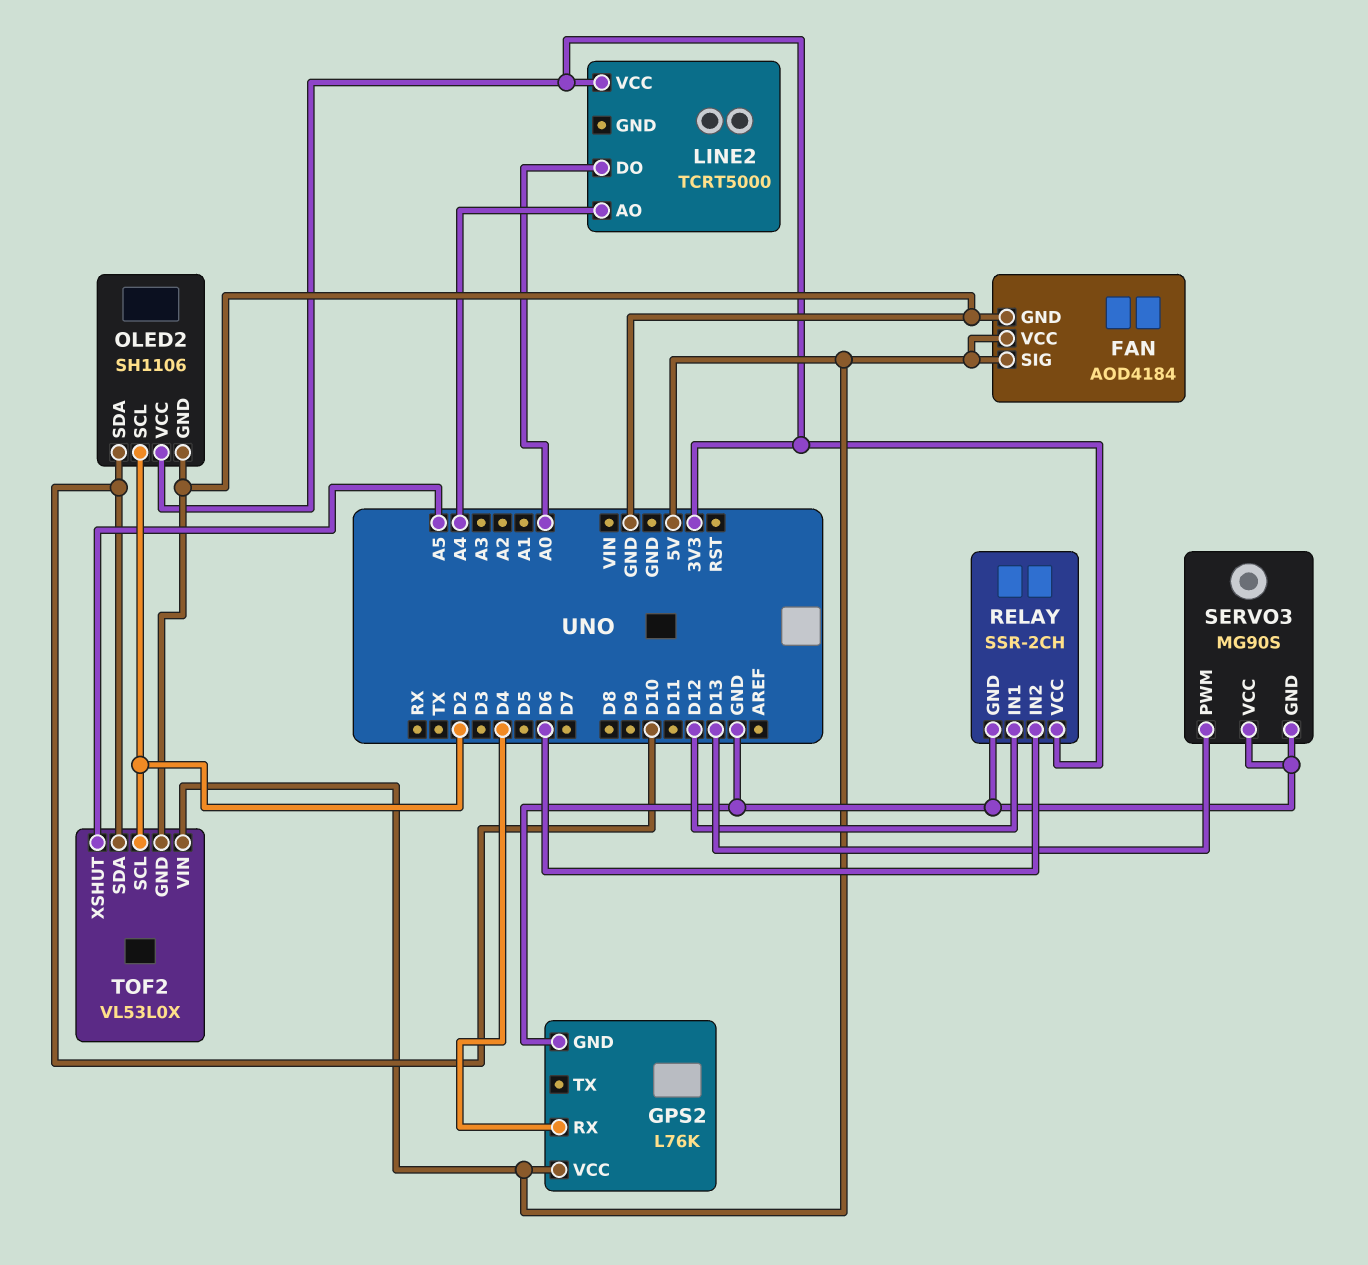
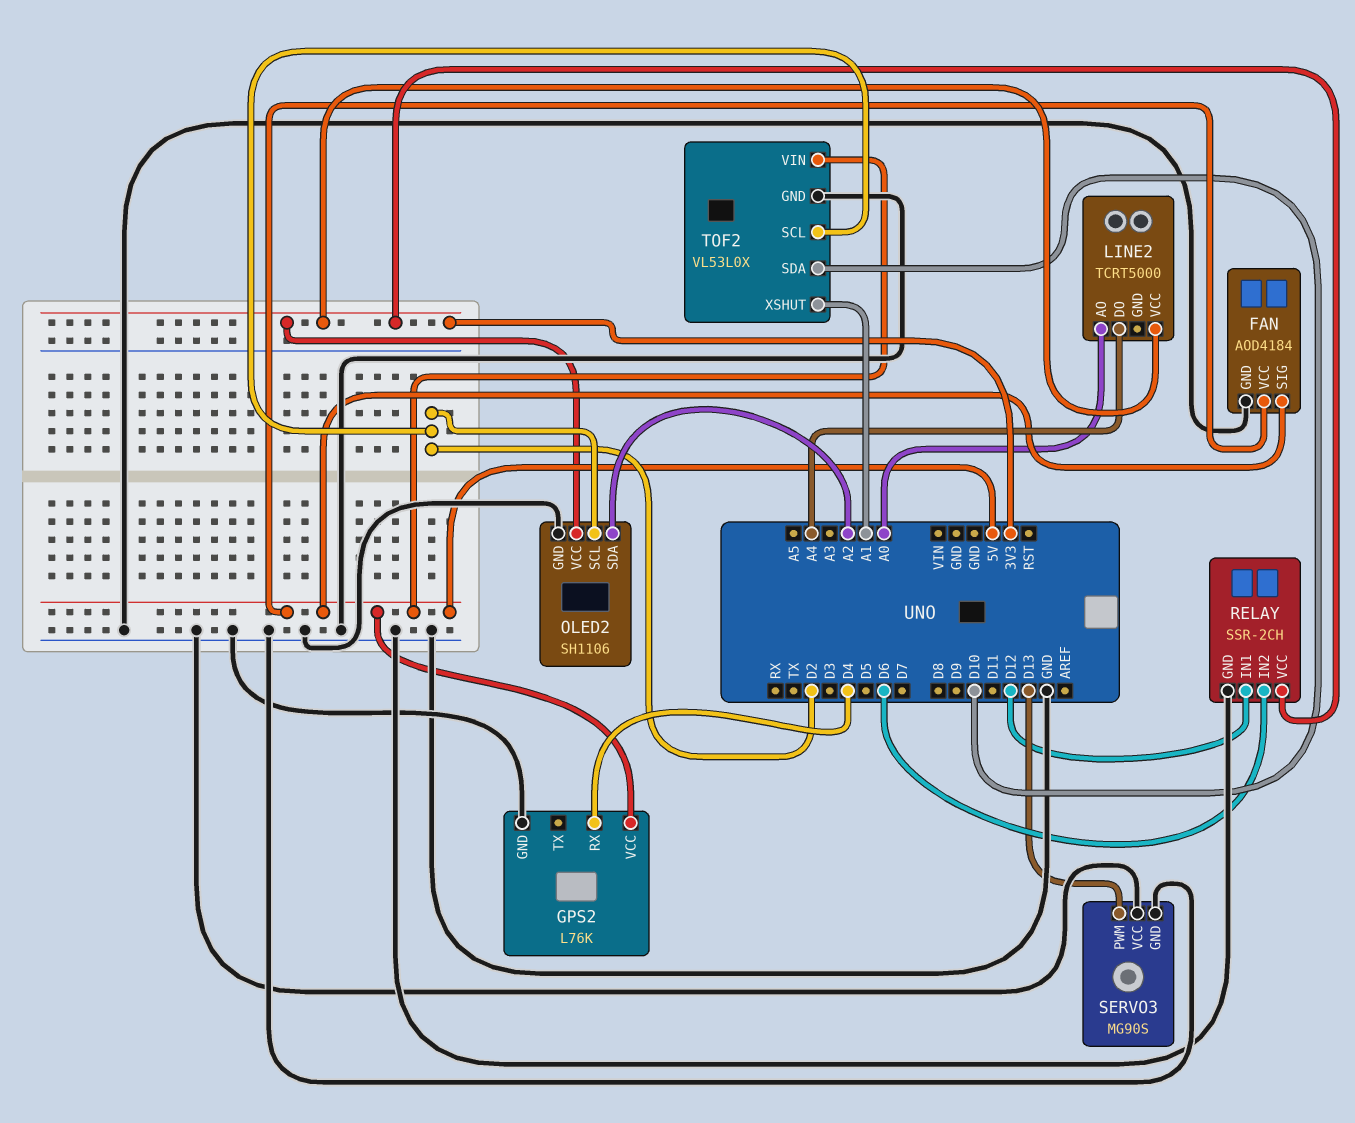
LINE2 pin AO: A4 -> A0
LINE2 pin DO: A0 -> A4
OLED2 pin SDA: D10 -> A2
TOF2 pin XSHUT: A5 -> A1

